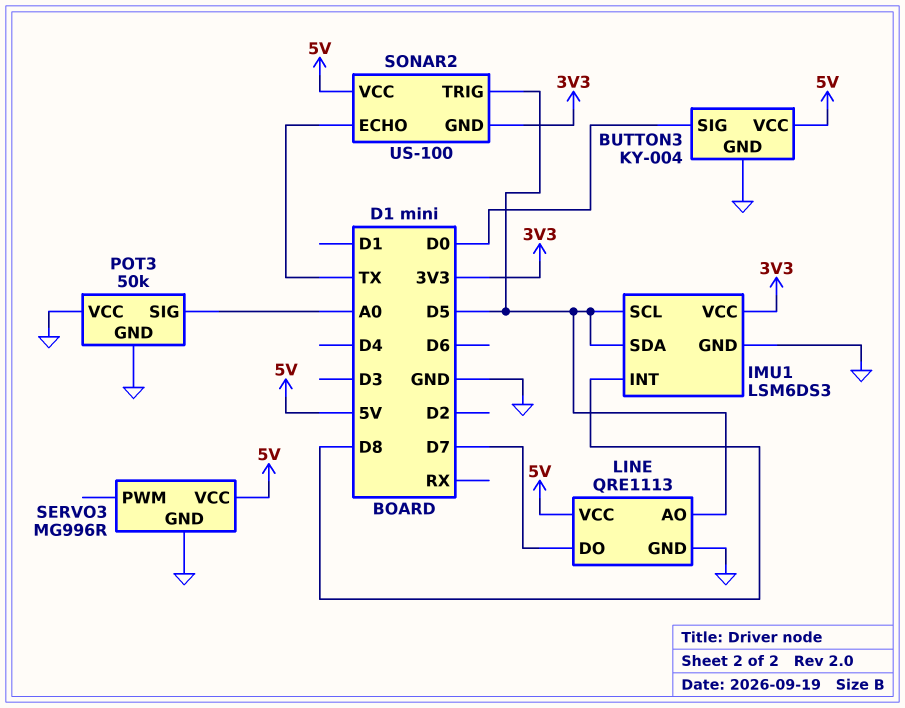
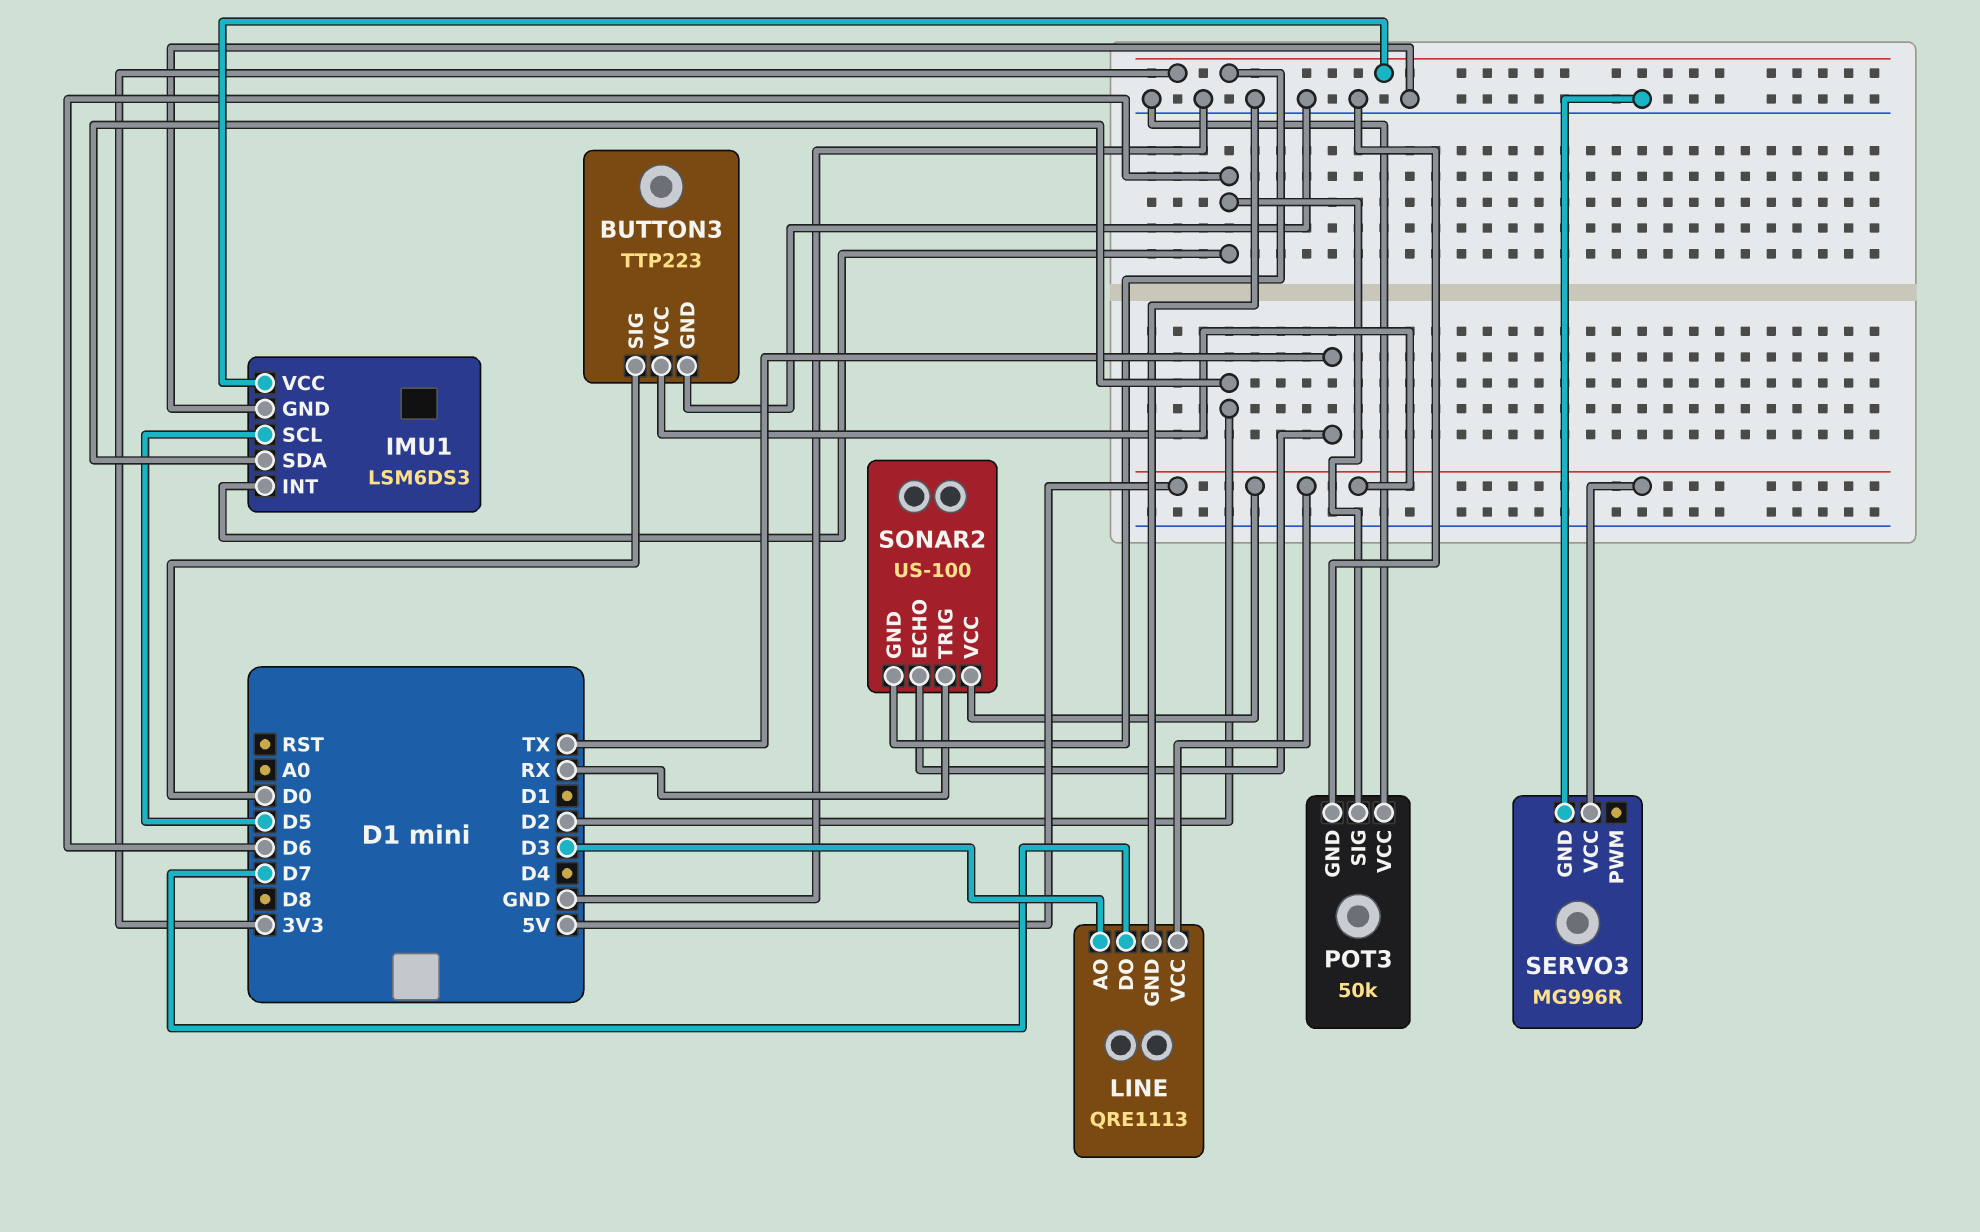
BUTTON3: KY-004 -> TTP223
IMU1 pin INT: D8 -> D6
IMU1 pin SDA: D5 -> D2
LINE pin AO: D5 -> D3
POT3 pin SIG: A0 -> D6
SONAR2 pin TRIG: D5 -> RX

